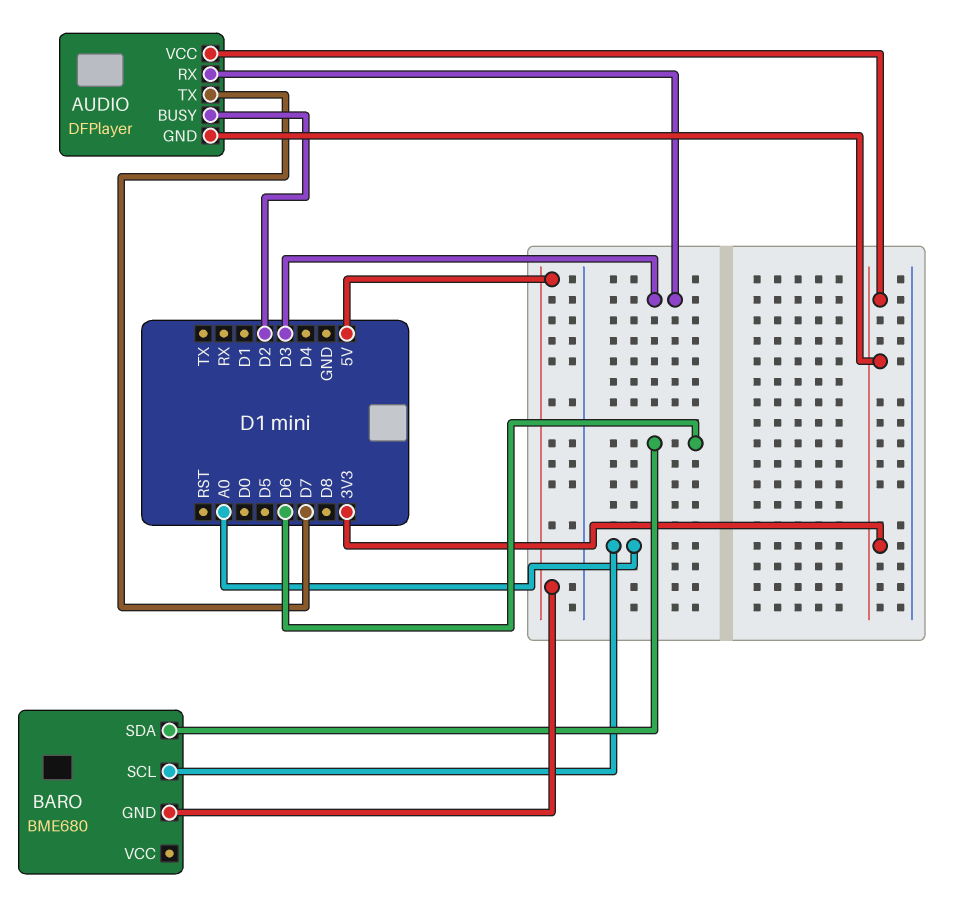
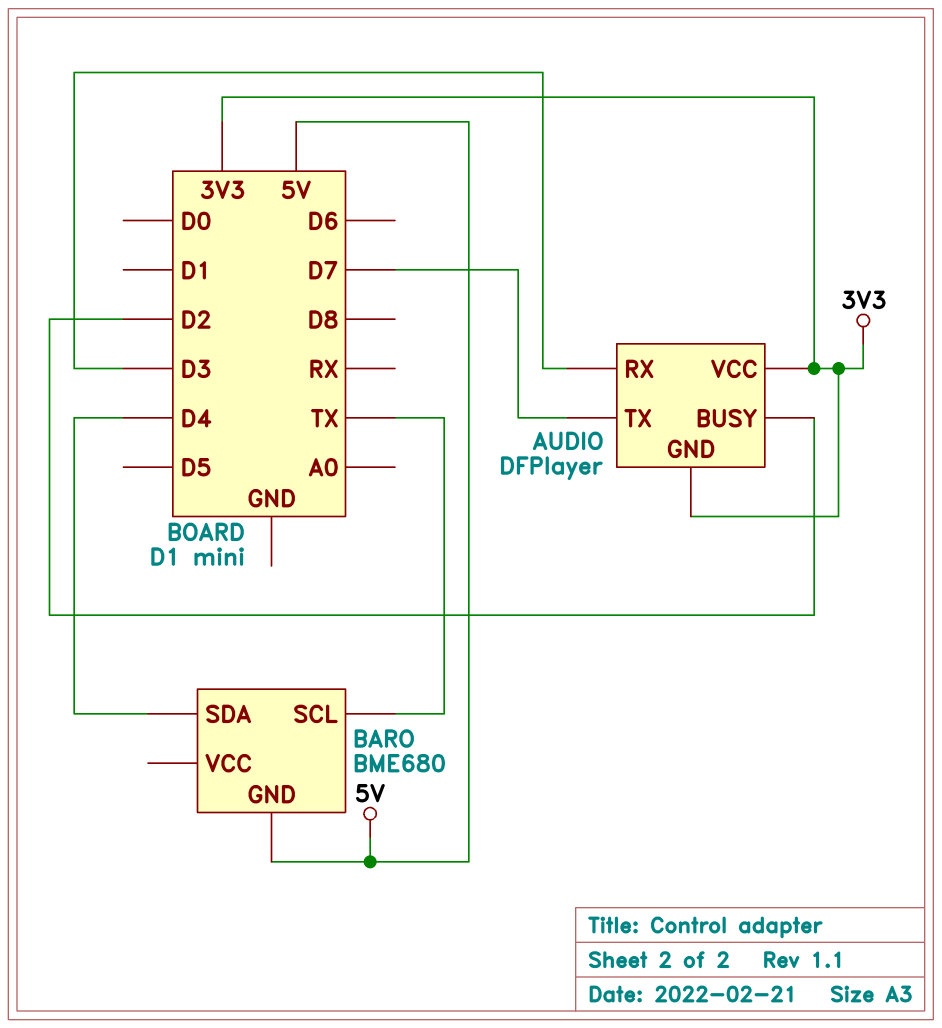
BARO pin SCL: A0 -> TX
BARO pin SDA: D6 -> D4

